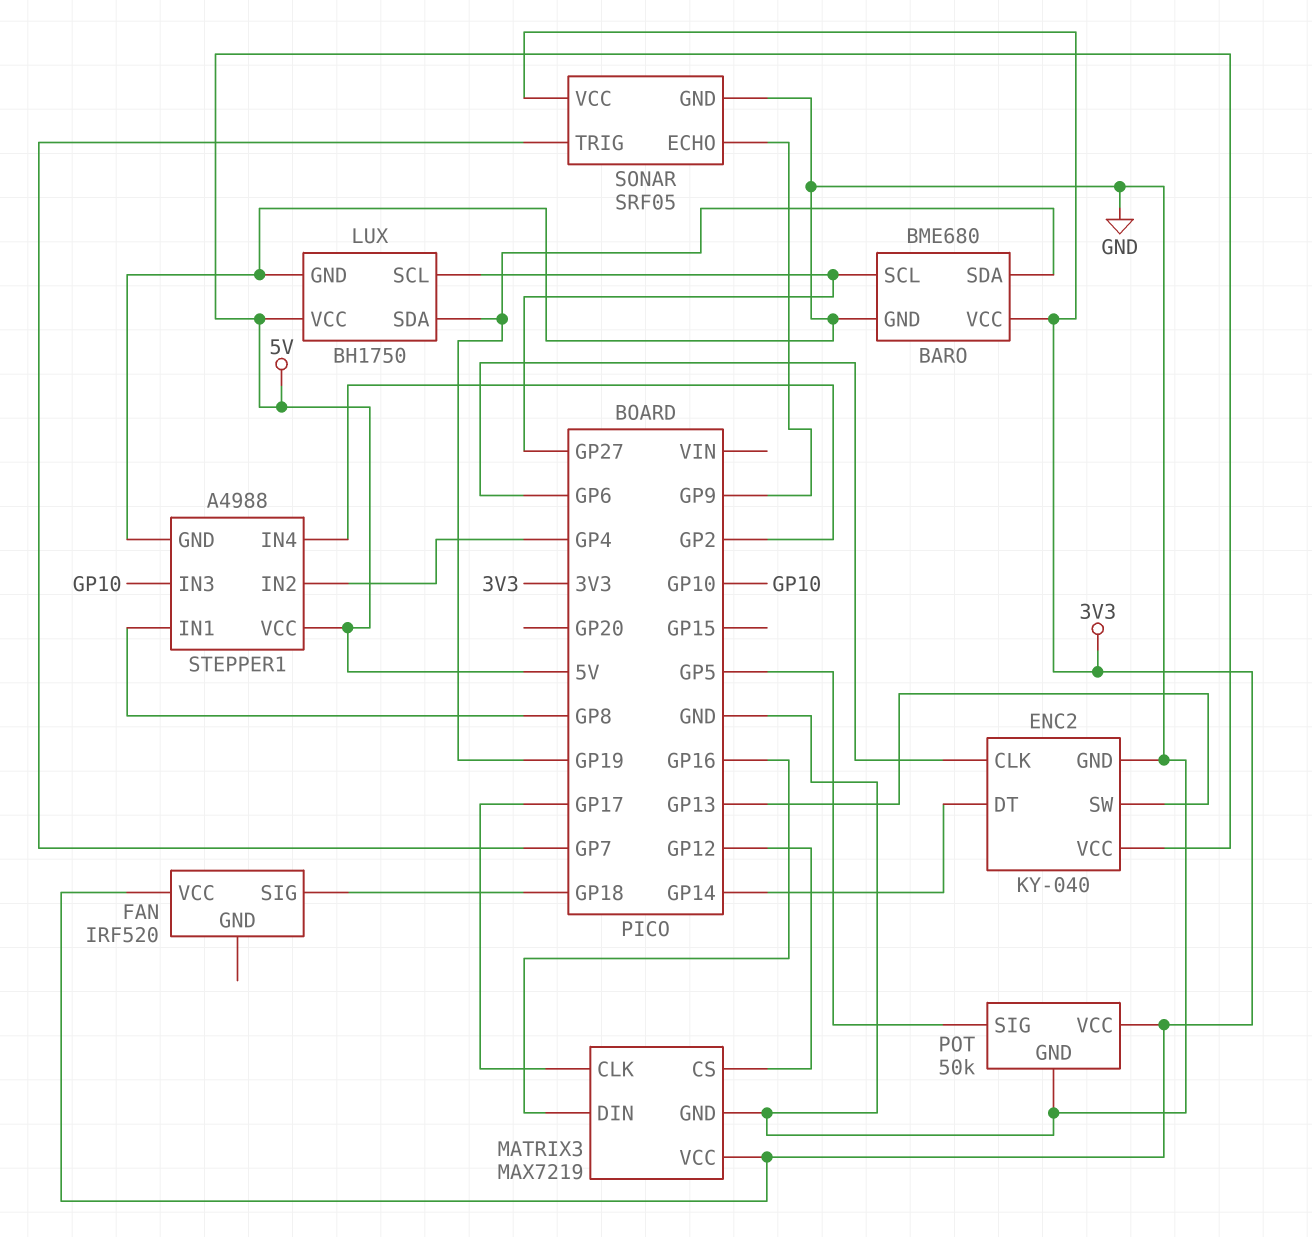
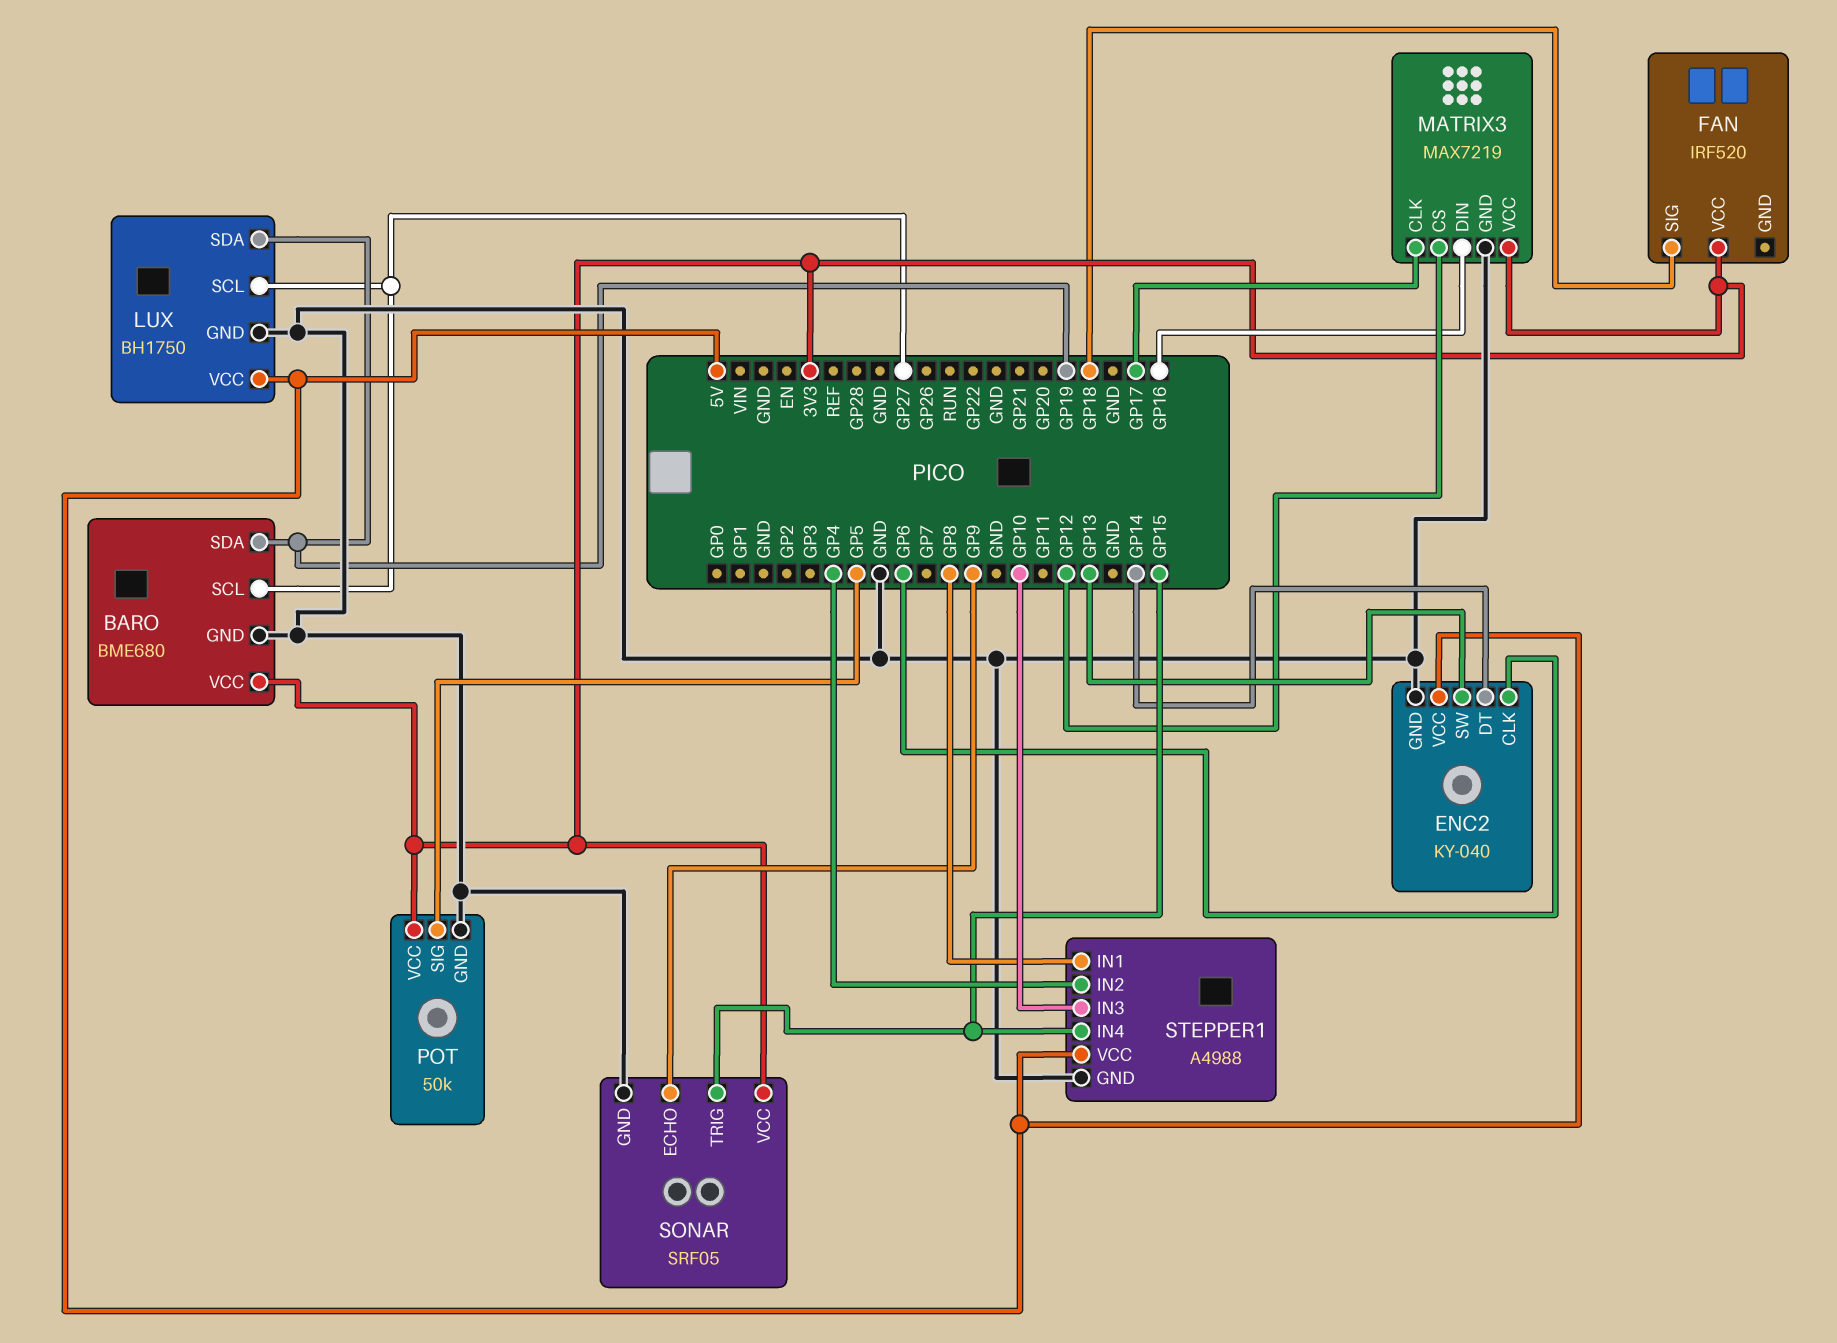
SONAR pin TRIG: GP7 -> GP15
STEPPER1 pin IN4: GP2 -> GP15

